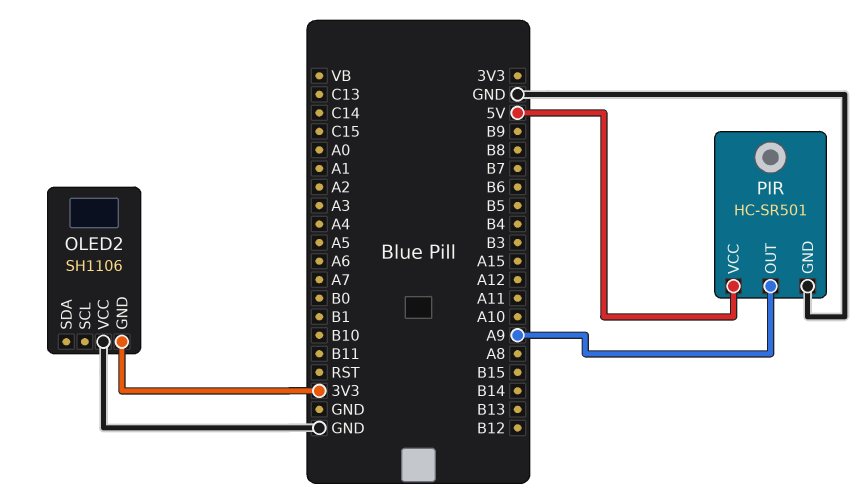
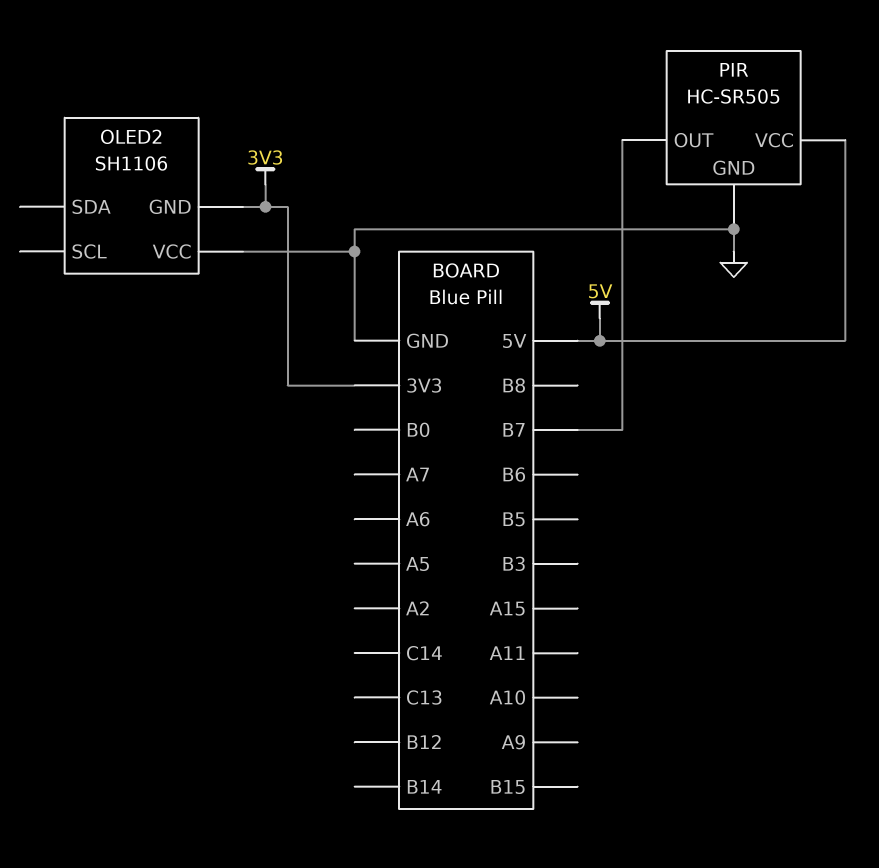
PIR: HC-SR501 -> HC-SR505
PIR pin OUT: A9 -> B7

